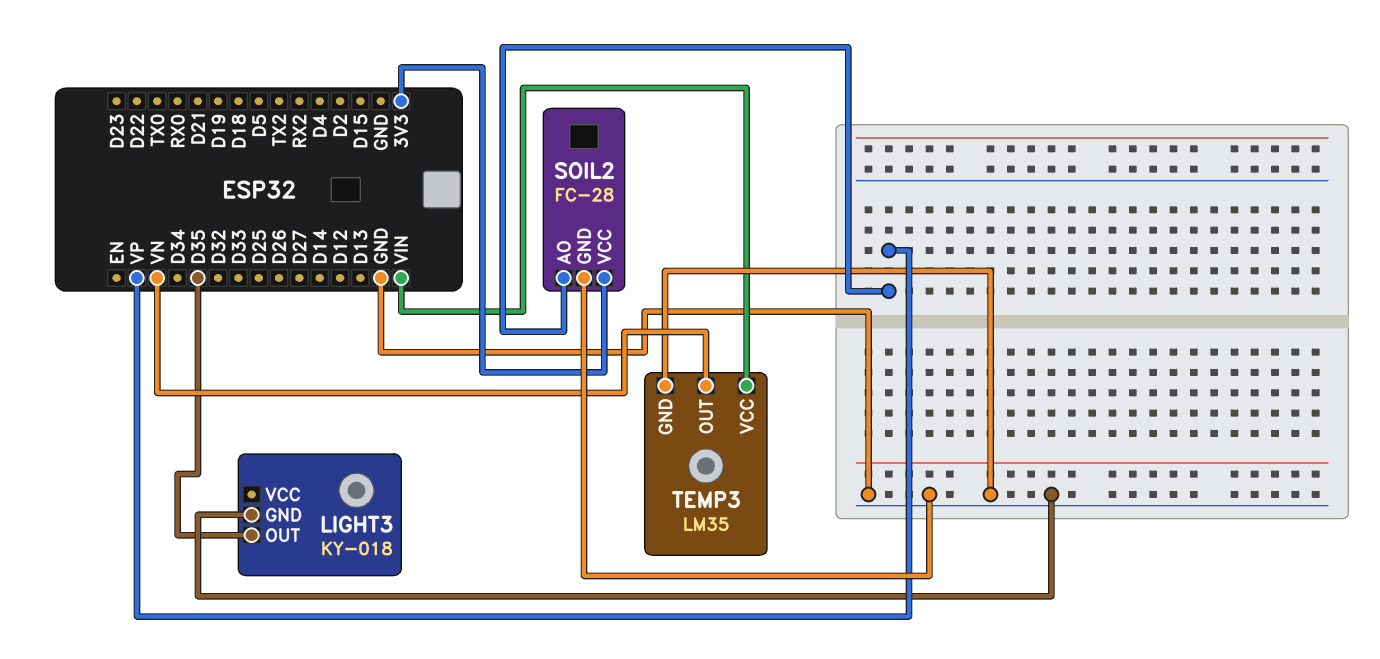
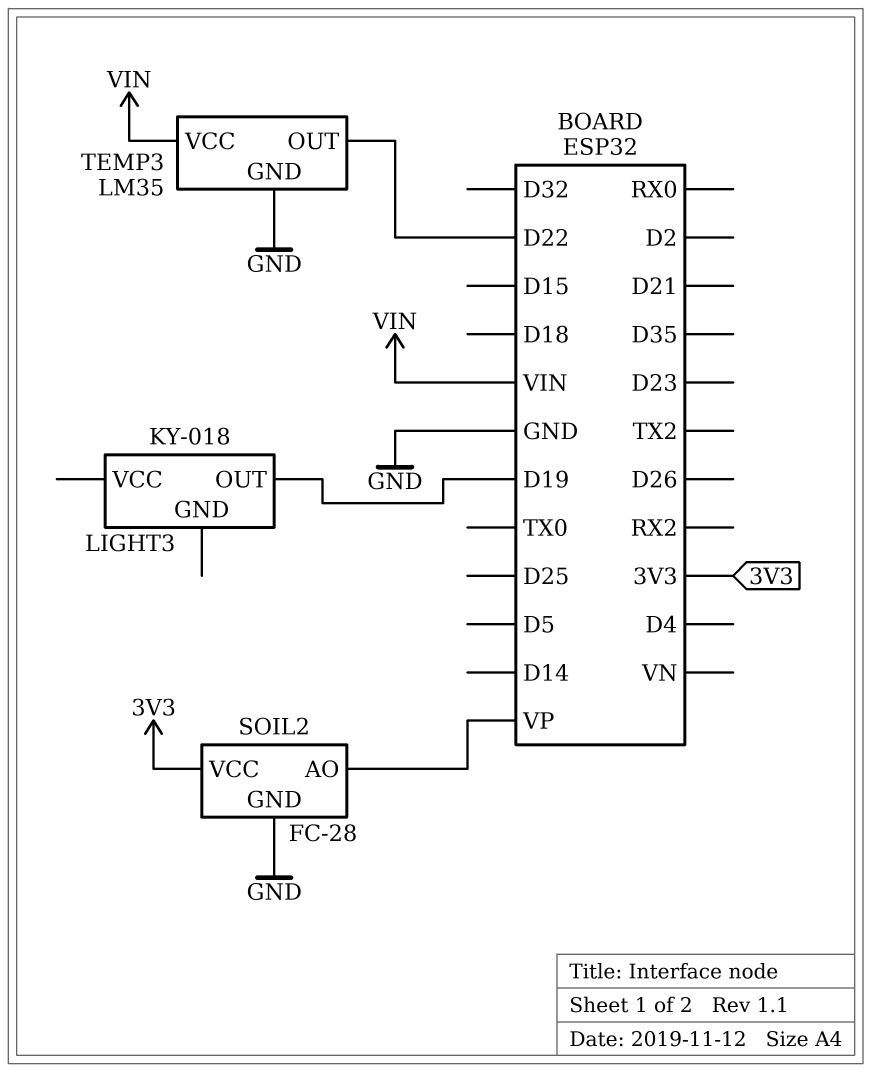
LIGHT3 pin GND: GND -> none
LIGHT3 pin OUT: D35 -> D19
TEMP3 pin OUT: VN -> D22

